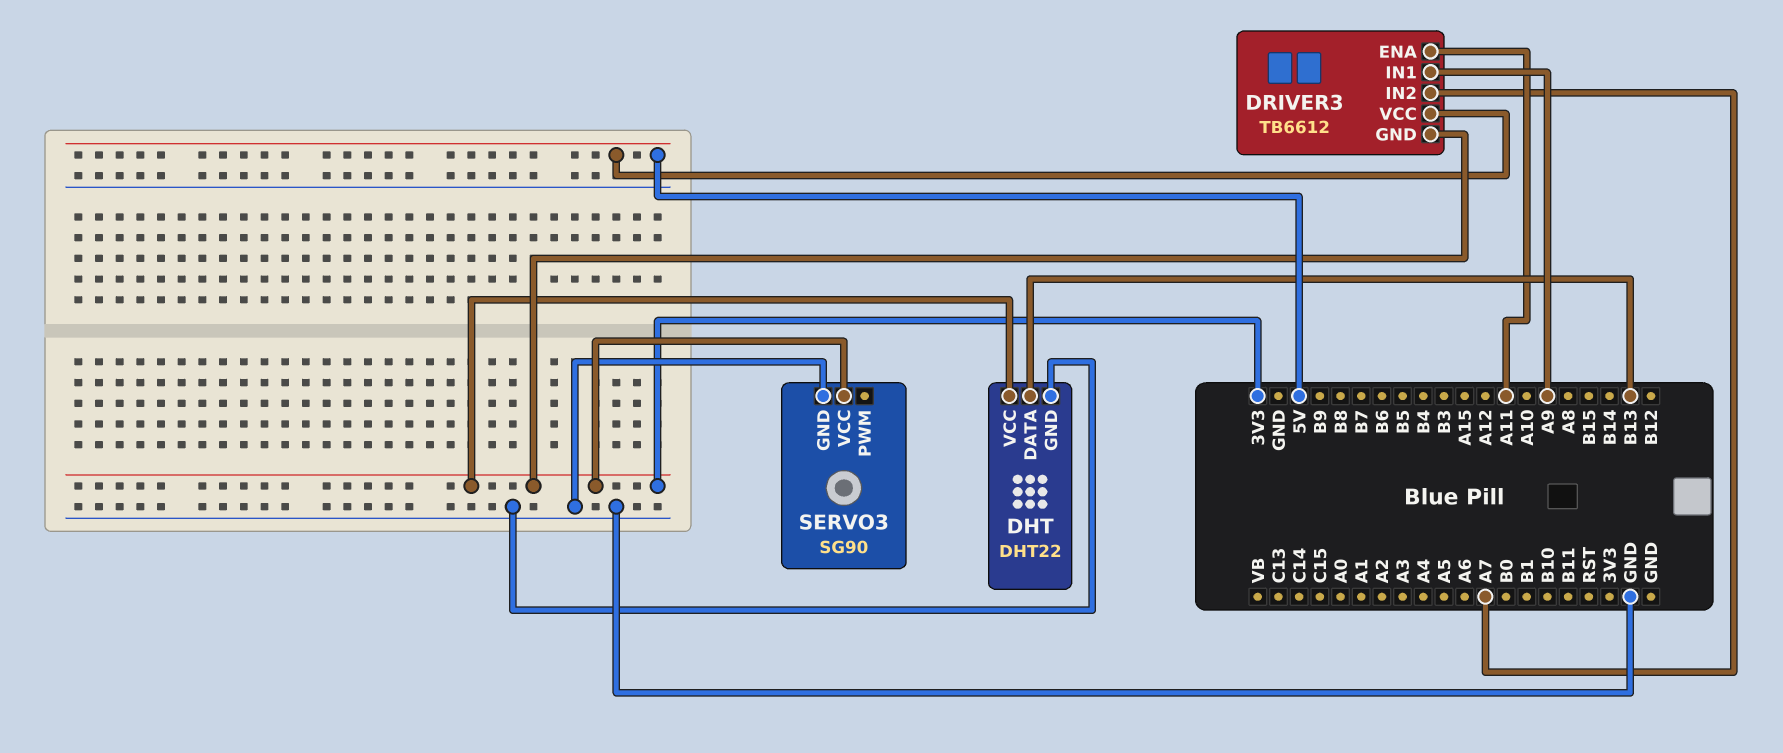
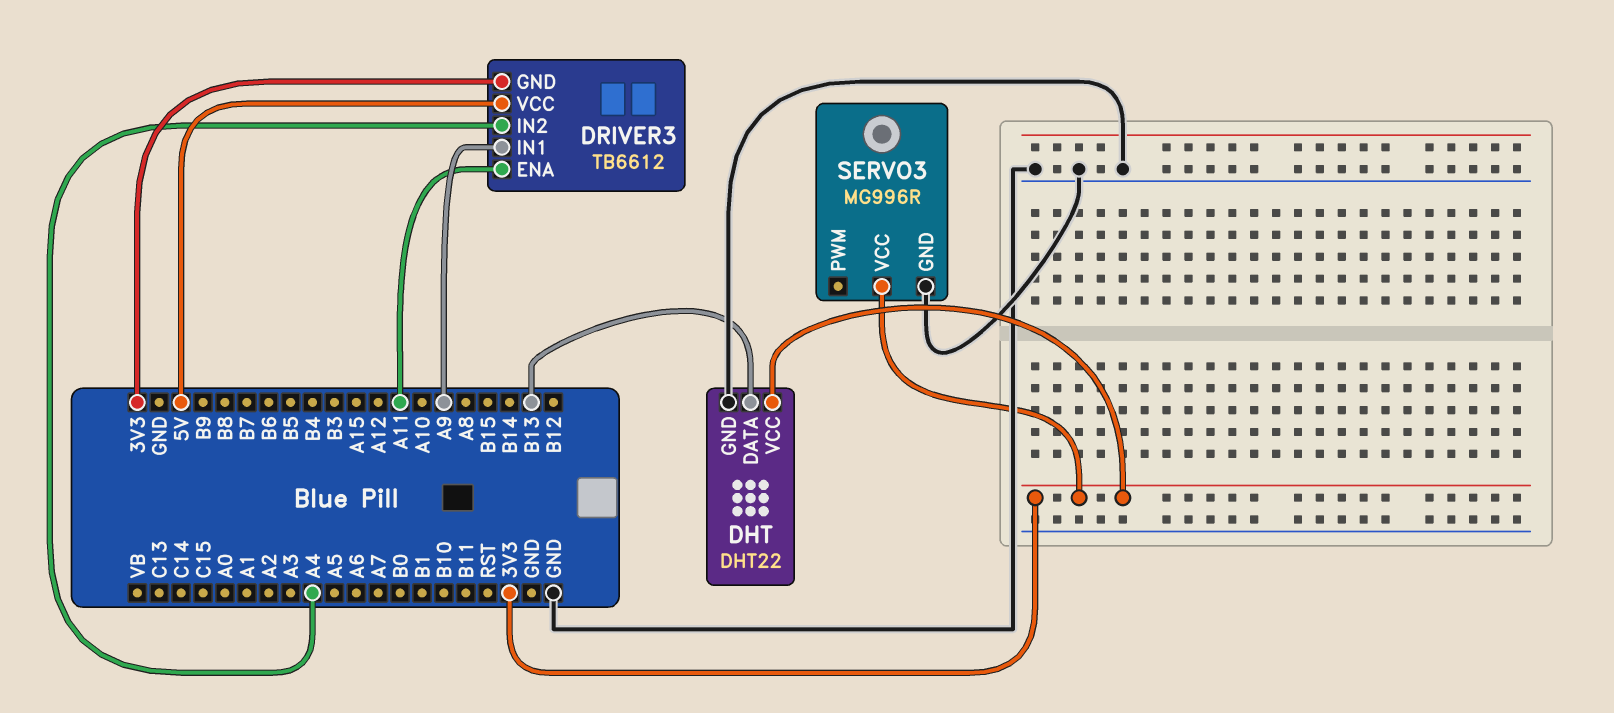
DRIVER3 pin IN2: A7 -> A4
SERVO3: SG90 -> MG996R

